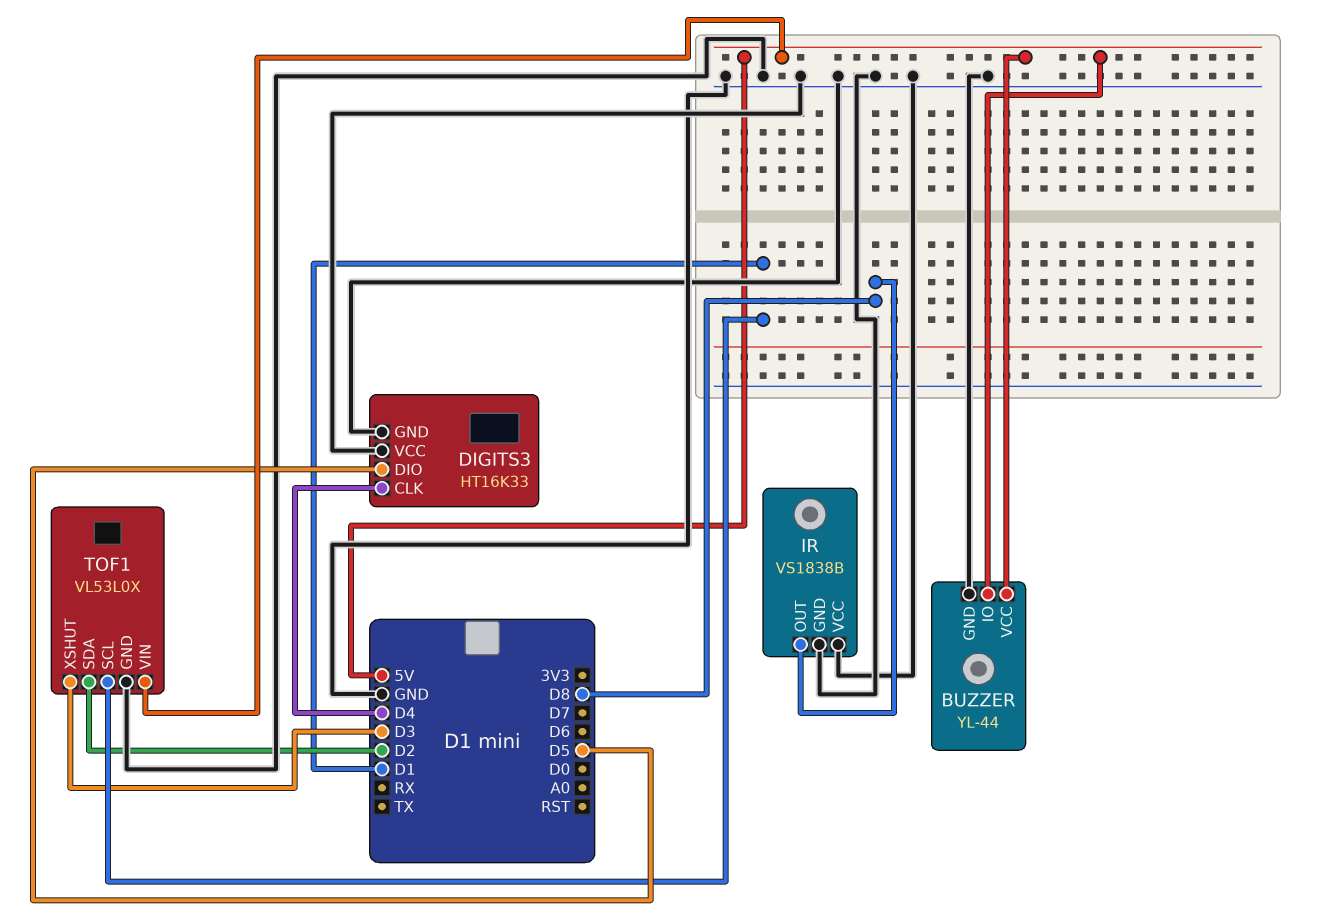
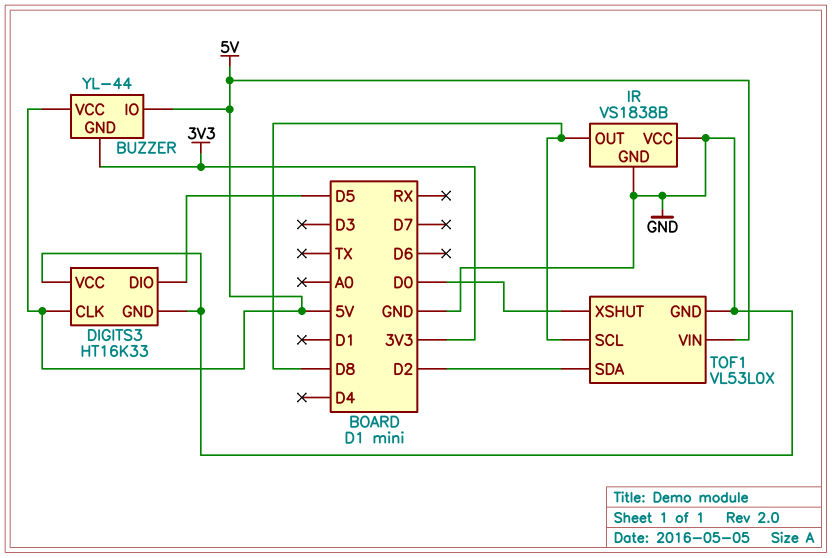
BUZZER pin GND: GND -> 3V3
DIGITS3 pin CLK: D4 -> 5V
TOF1 pin SCL: D1 -> D8
TOF1 pin XSHUT: D3 -> D0

